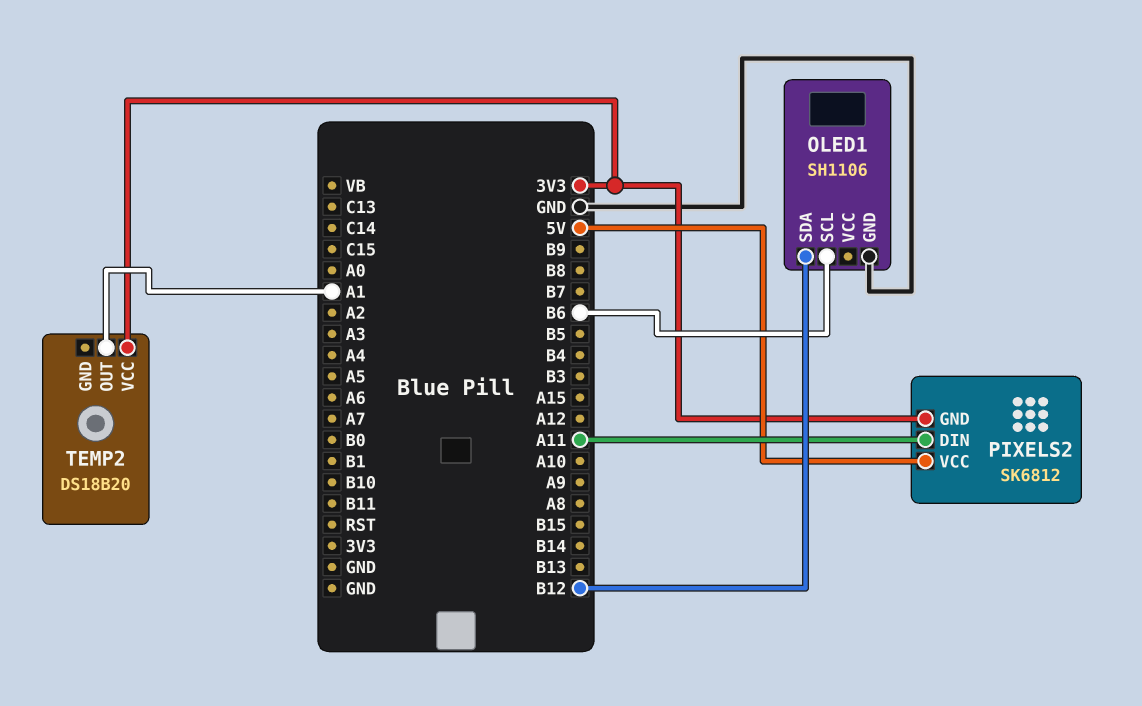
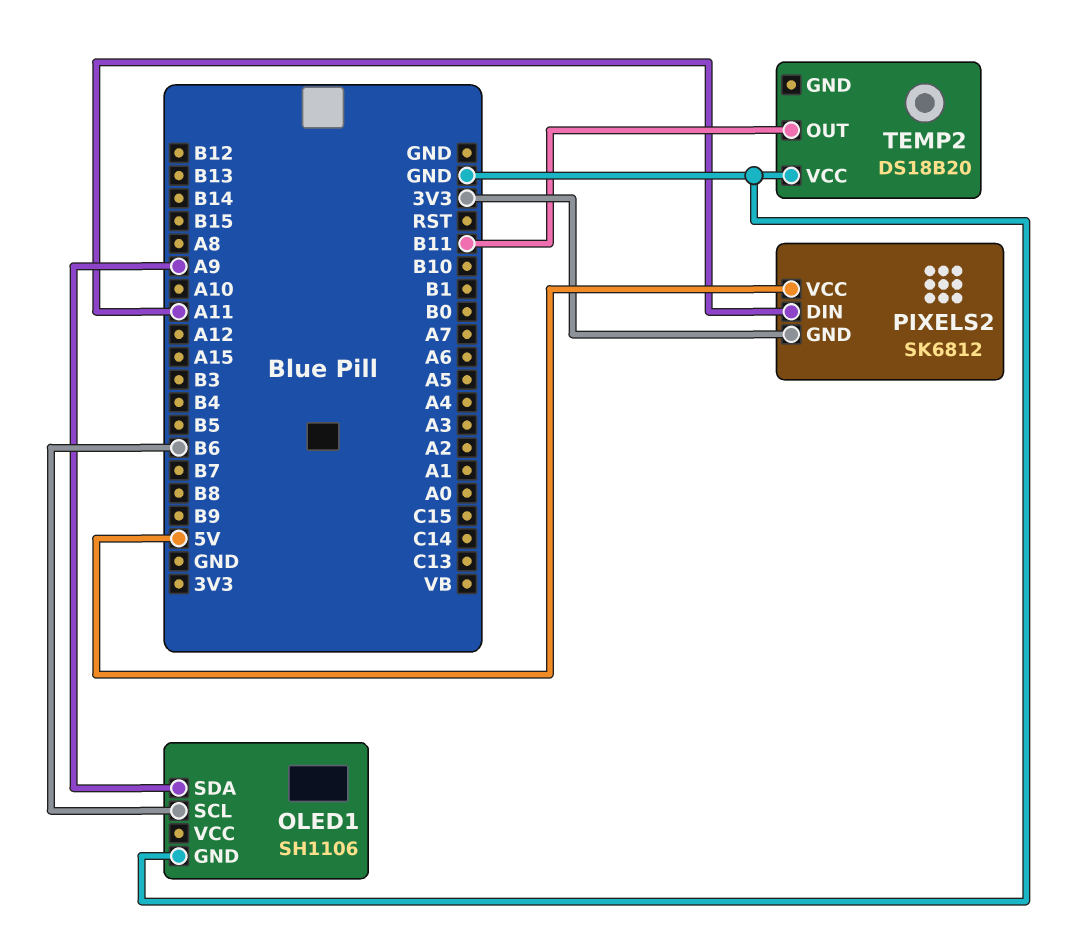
OLED1 pin SDA: B12 -> A9
TEMP2 pin OUT: A1 -> B11
TEMP2 pin VCC: 3V3 -> GND

